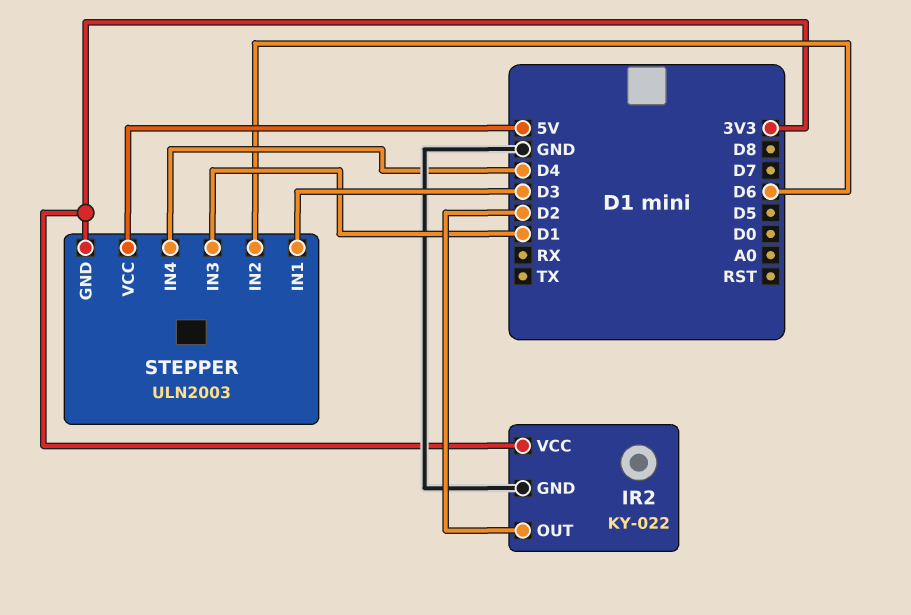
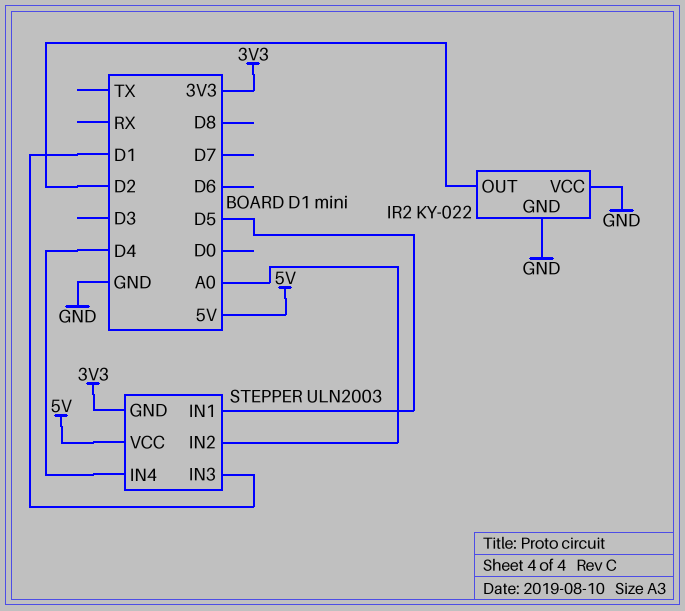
IR2 pin VCC: 3V3 -> GND
STEPPER pin IN1: D3 -> D5
STEPPER pin IN2: D6 -> A0

